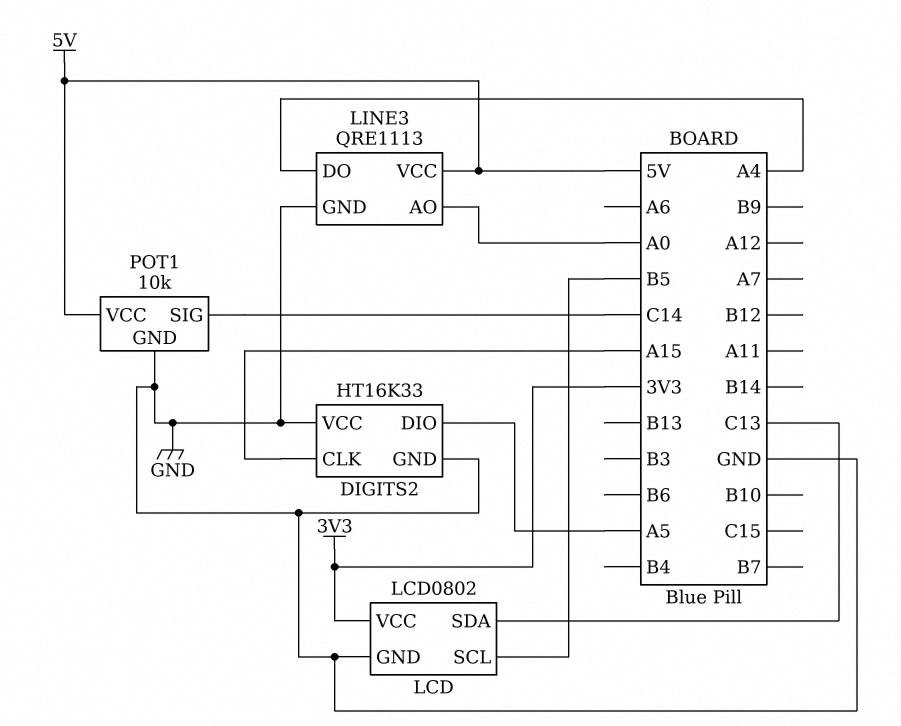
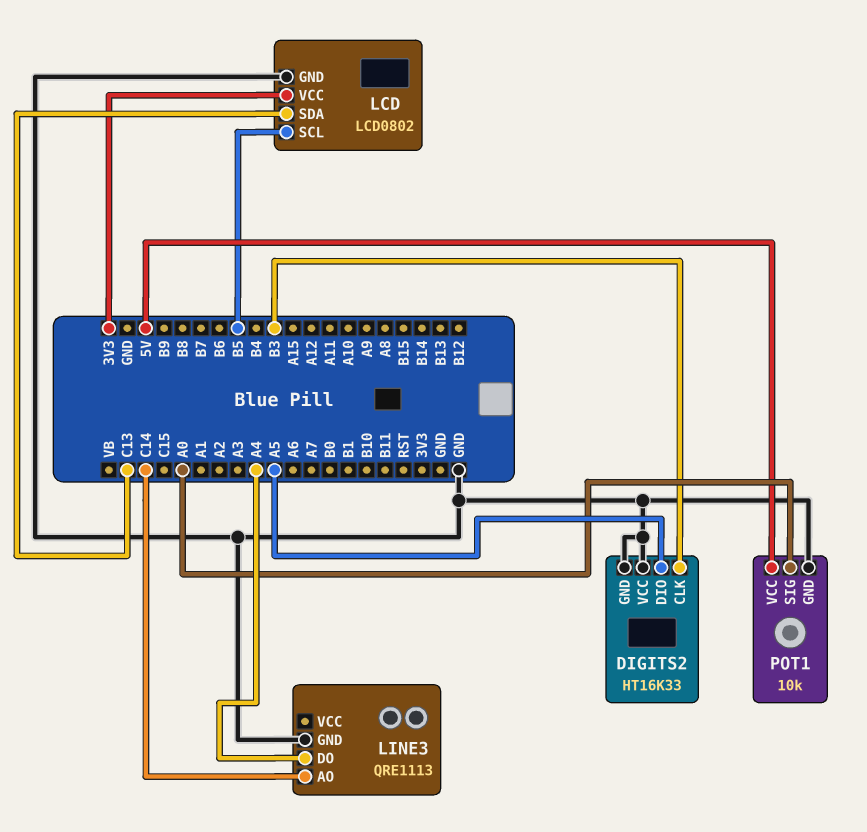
DIGITS2 pin CLK: A15 -> B3
LINE3 pin AO: A0 -> C14
LINE3 pin VCC: 5V -> none
POT1 pin SIG: C14 -> A0

